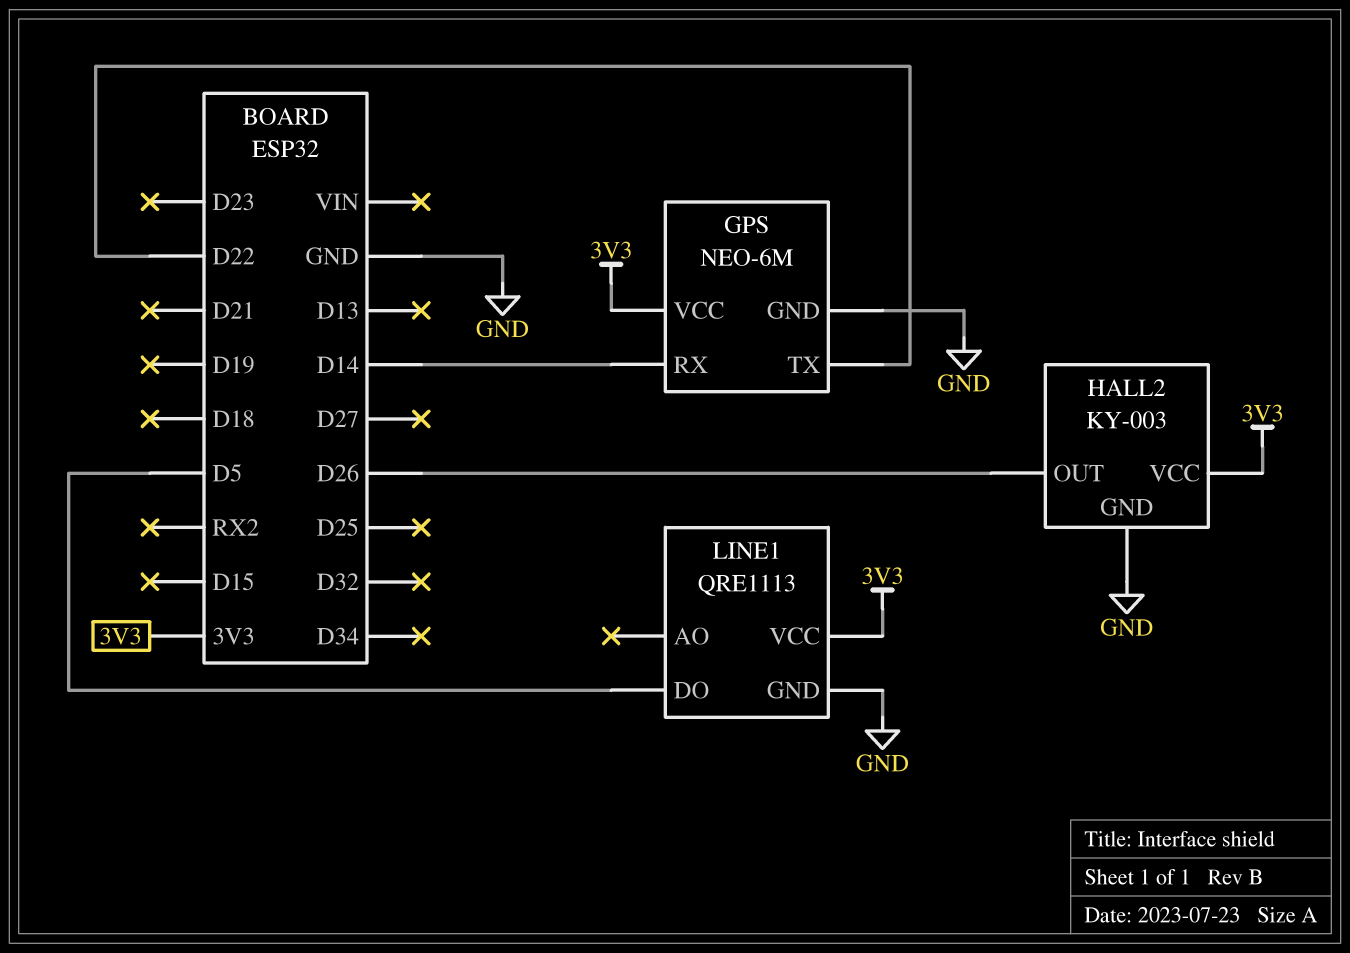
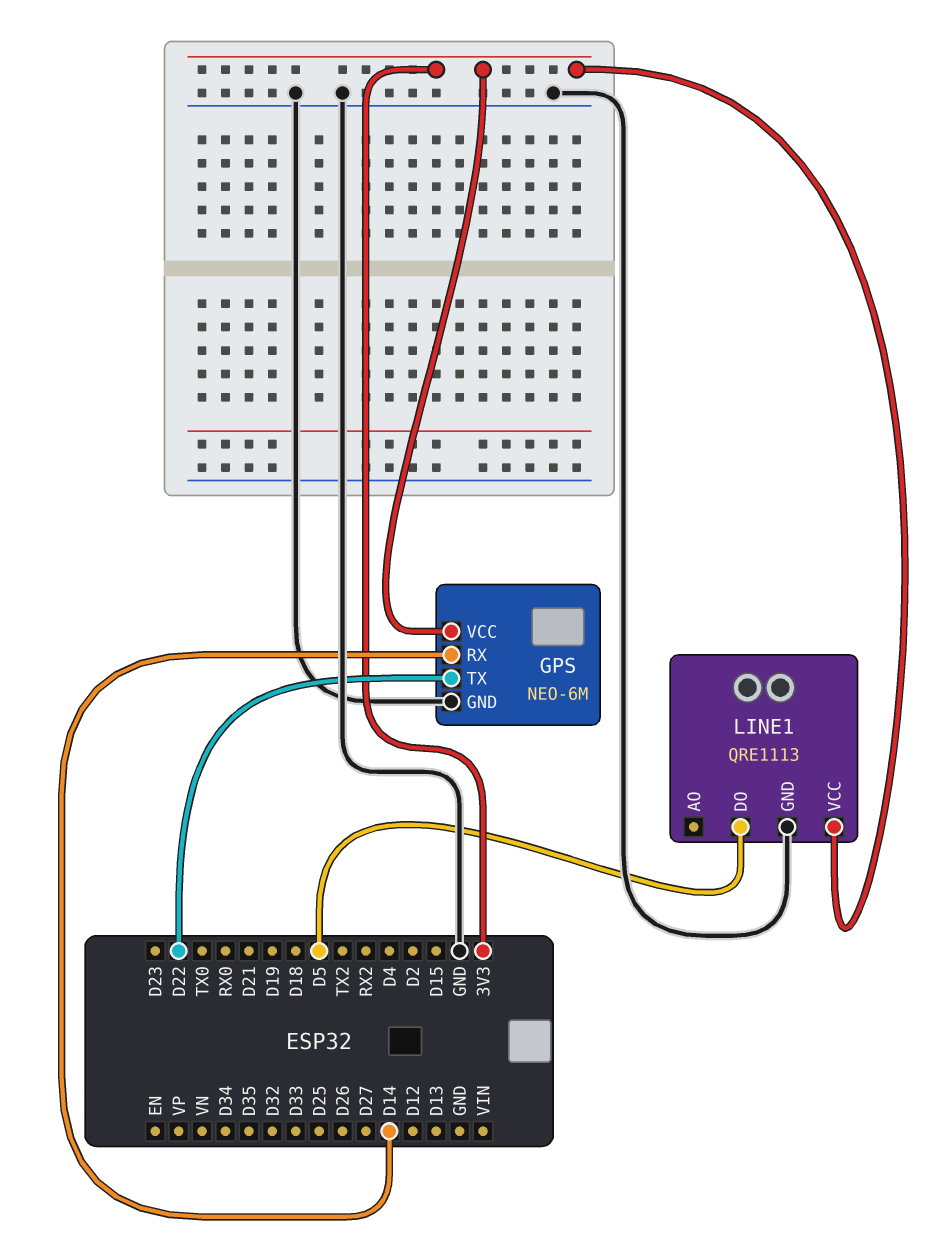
HALL2: KY-003 -> none
HALL2 pin GND: GND -> none
HALL2 pin OUT: D26 -> none
HALL2 pin VCC: 3V3 -> none

